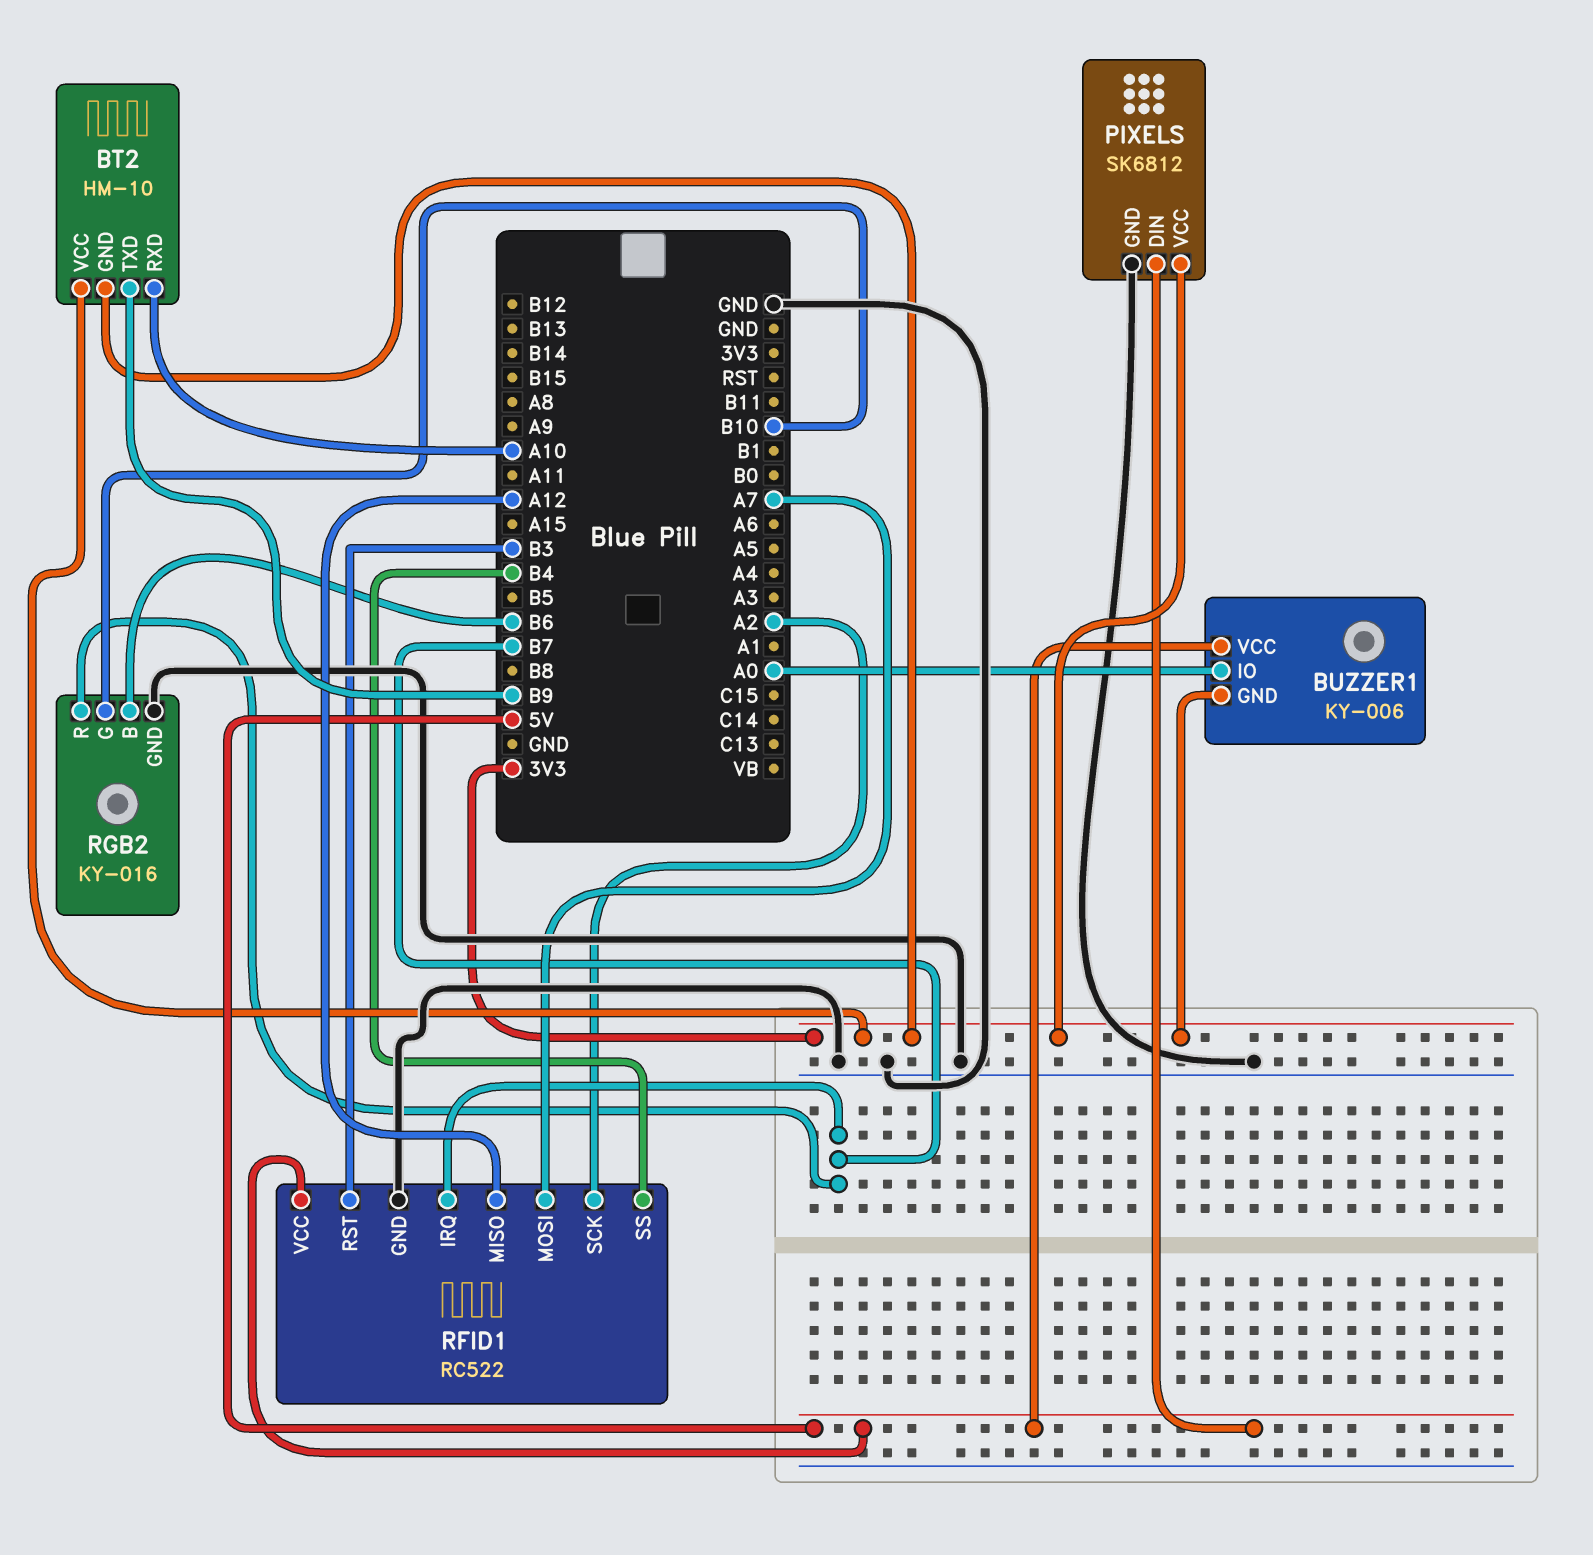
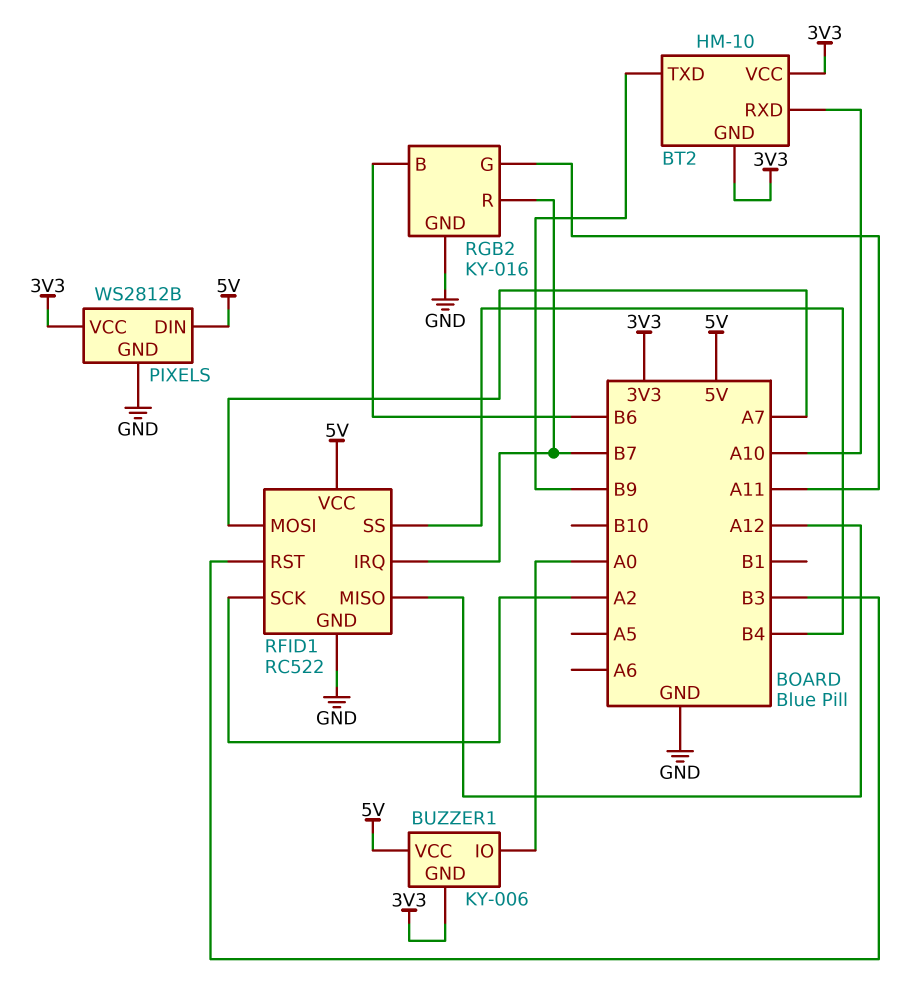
PIXELS: SK6812 -> WS2812B
RGB2 pin G: B10 -> A11

